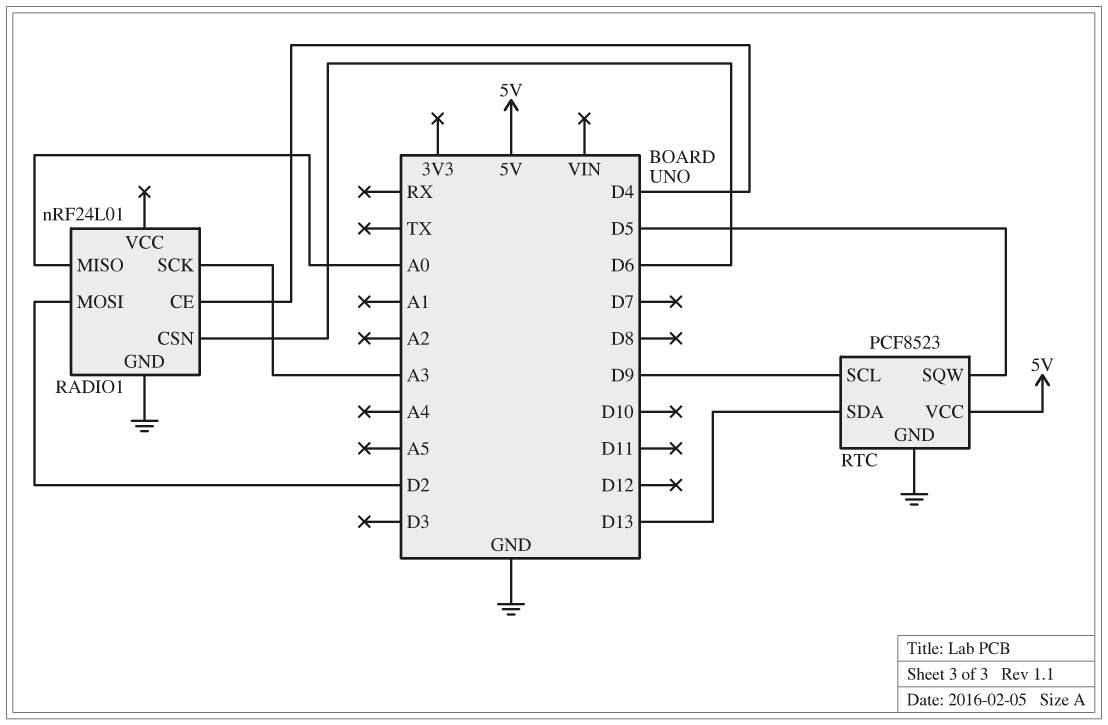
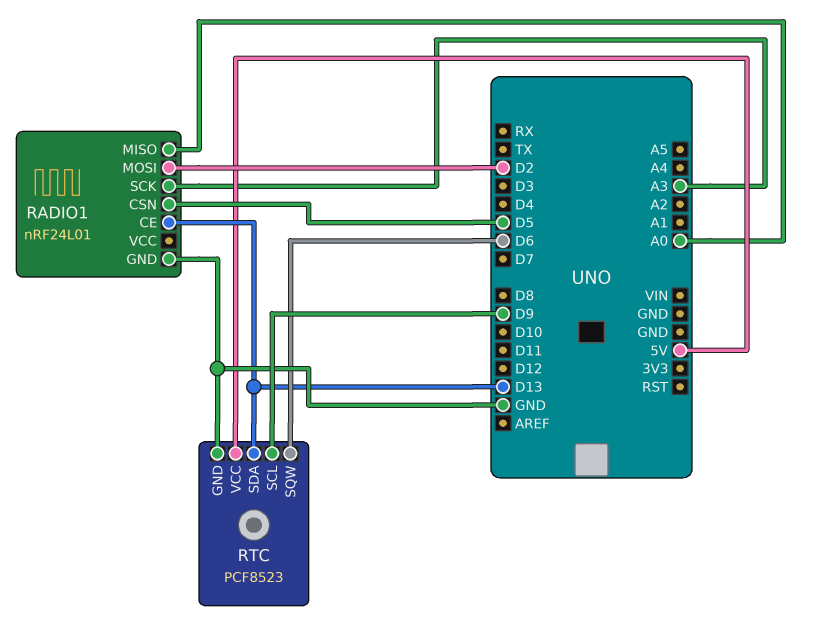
RADIO1 pin CE: D4 -> D13
RADIO1 pin CSN: D6 -> D5
RTC pin SQW: D5 -> D6

